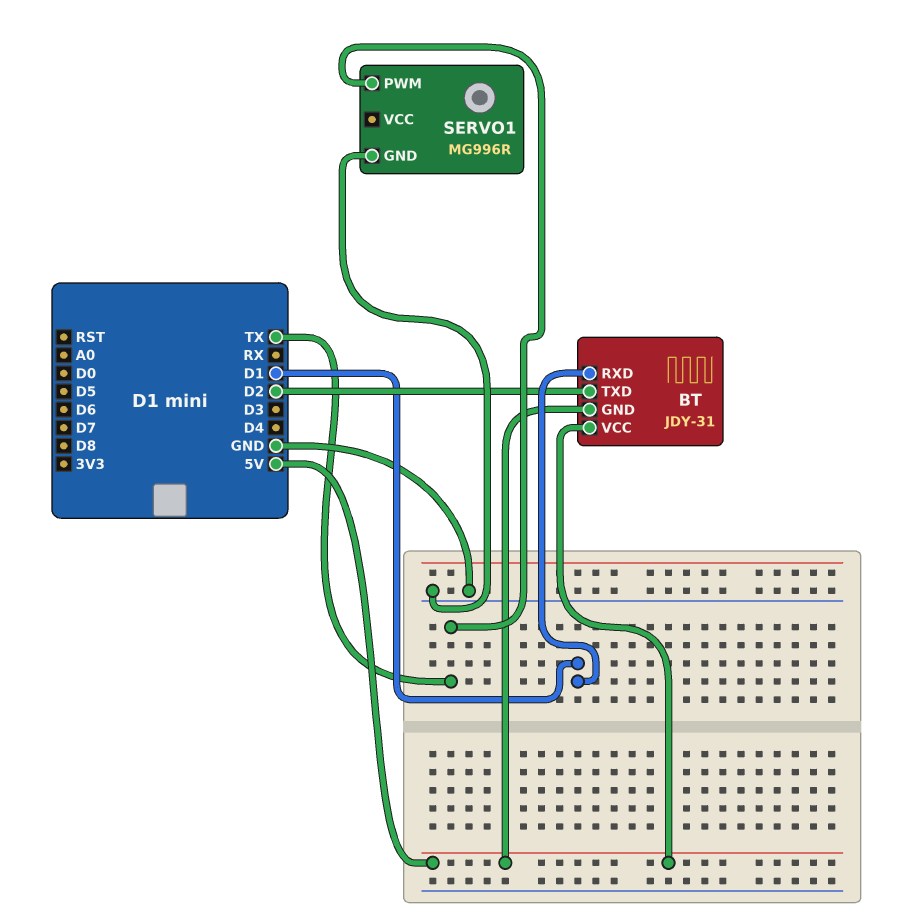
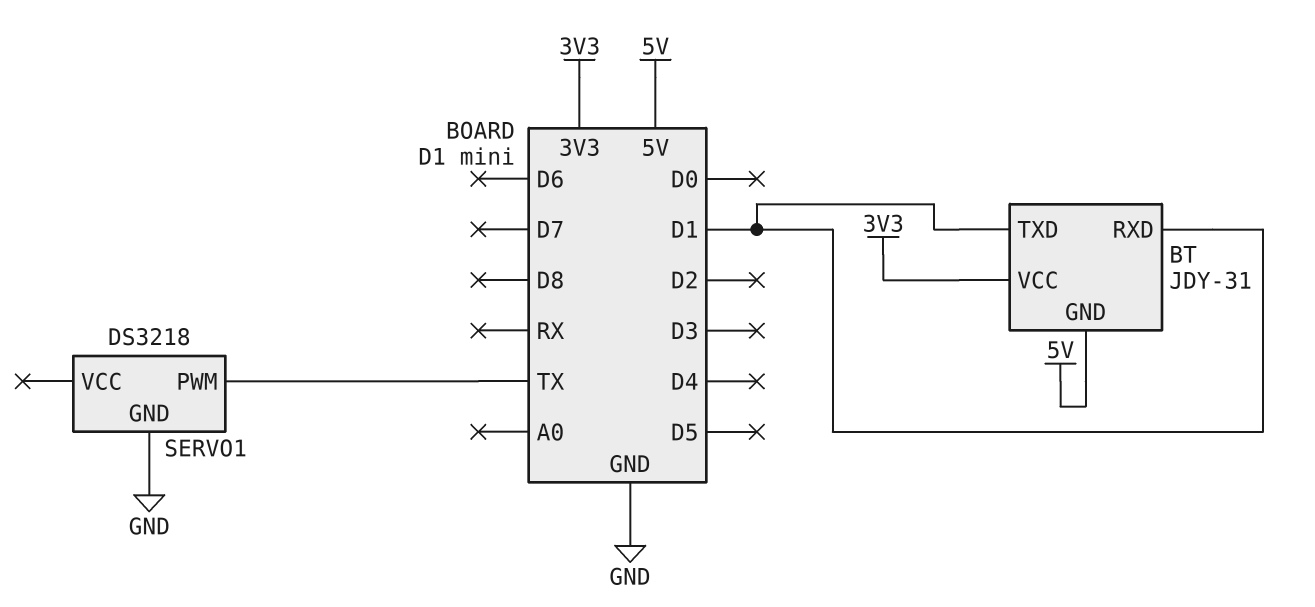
BT pin TXD: D2 -> D1
BT pin VCC: 5V -> 3V3
SERVO1: MG996R -> DS3218

